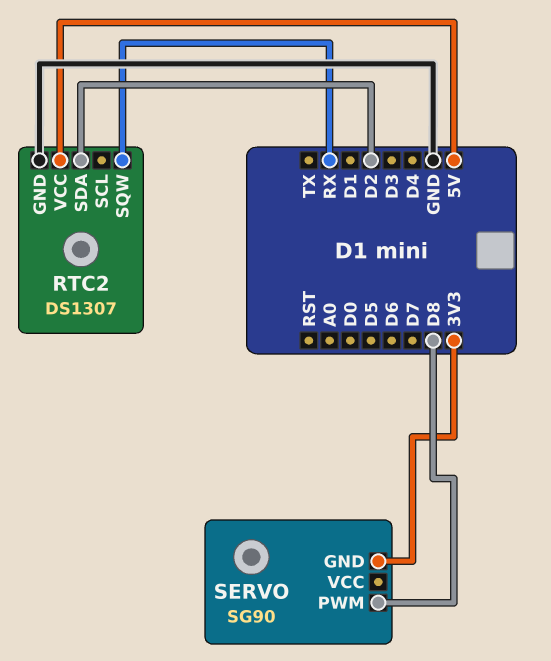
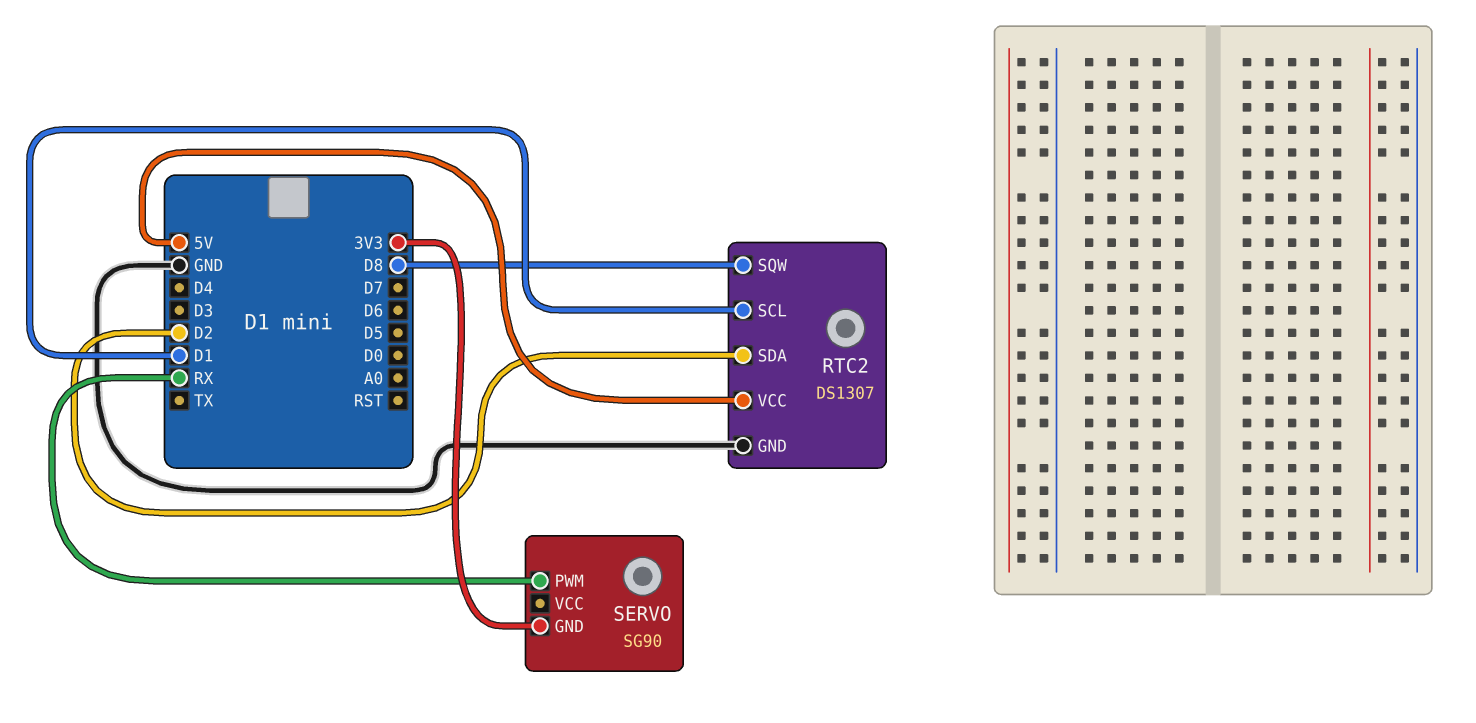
RTC2 pin SCL: none -> D1
RTC2 pin SQW: RX -> D8
SERVO pin PWM: D8 -> RX

